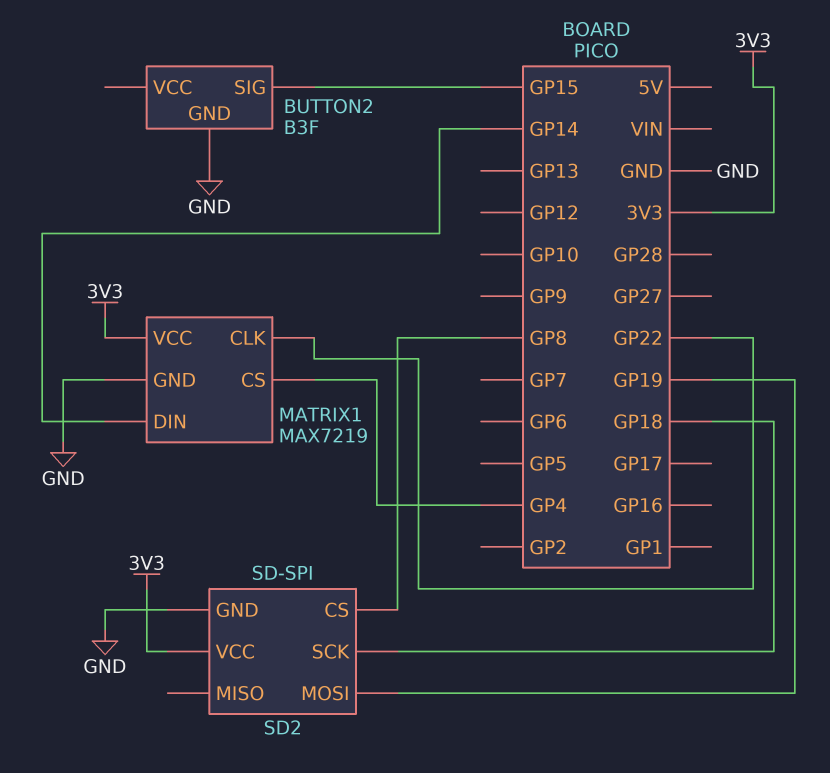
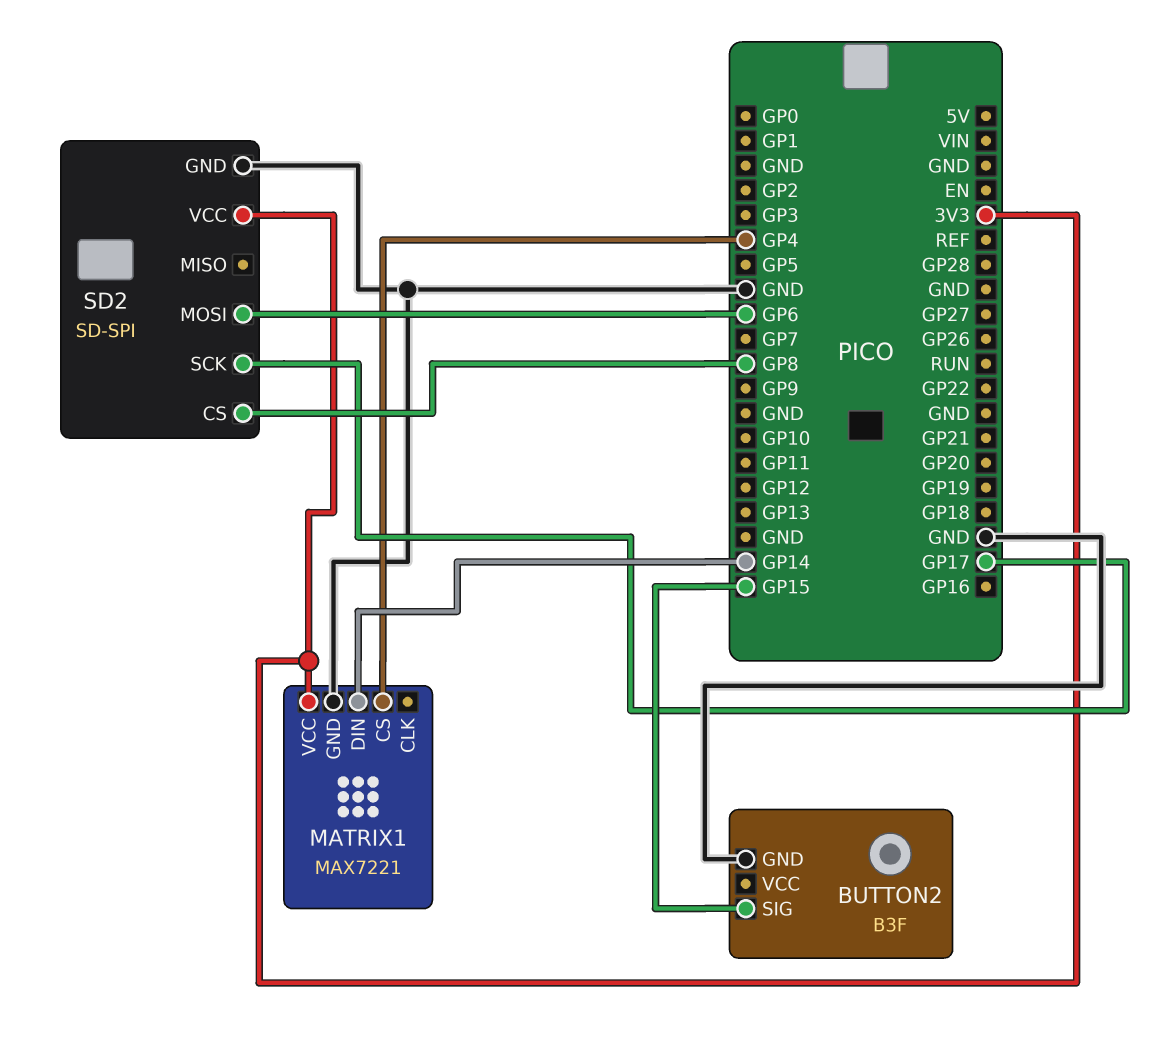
MATRIX1: MAX7219 -> MAX7221
MATRIX1 pin CLK: GP22 -> none
SD2 pin MOSI: GP19 -> GP6
SD2 pin SCK: GP18 -> GP17

